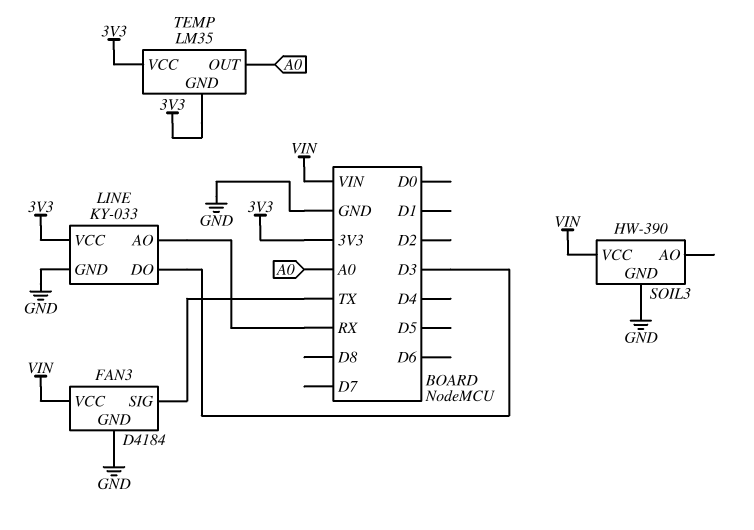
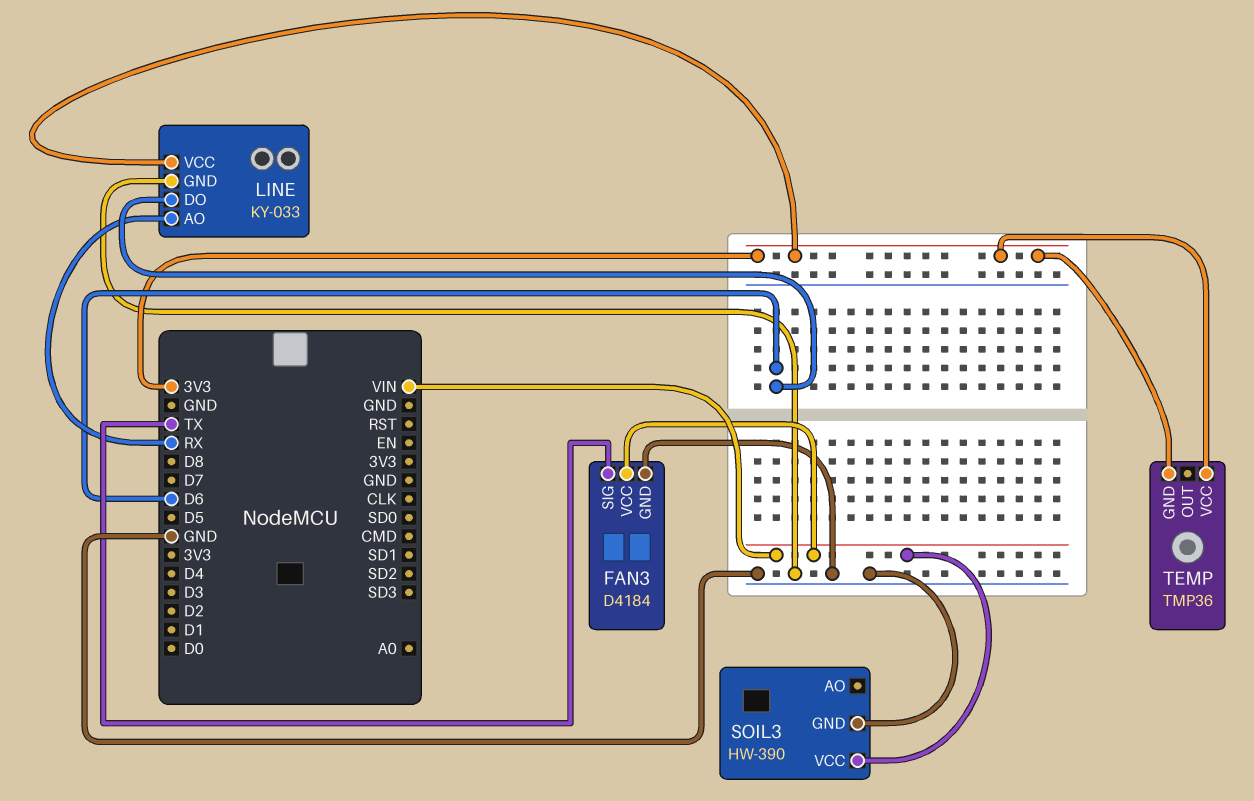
LINE pin DO: D3 -> D6
TEMP: LM35 -> TMP36
TEMP pin OUT: A0 -> none

